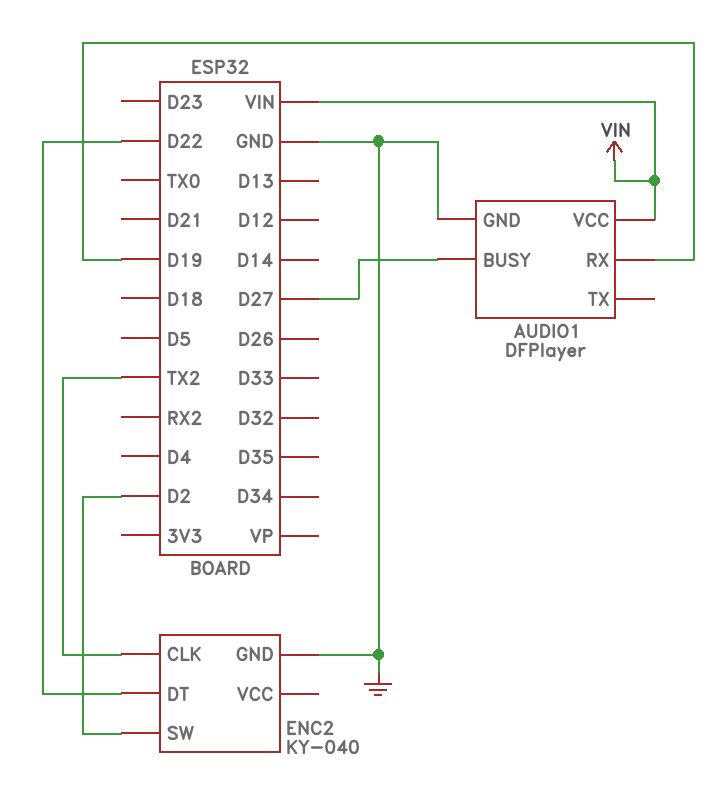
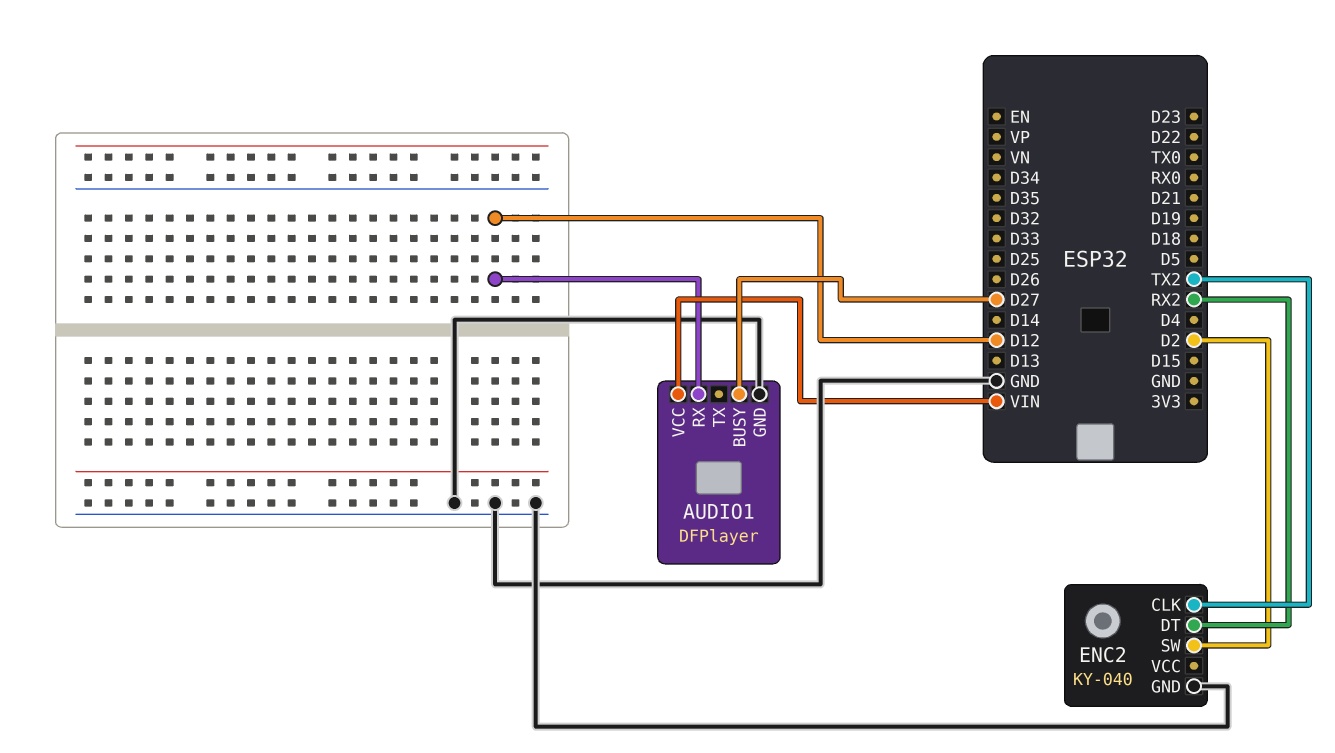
AUDIO1 pin RX: D19 -> D12
ENC2 pin DT: D22 -> RX2

